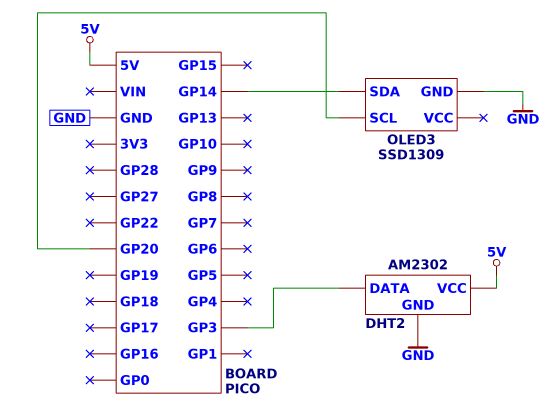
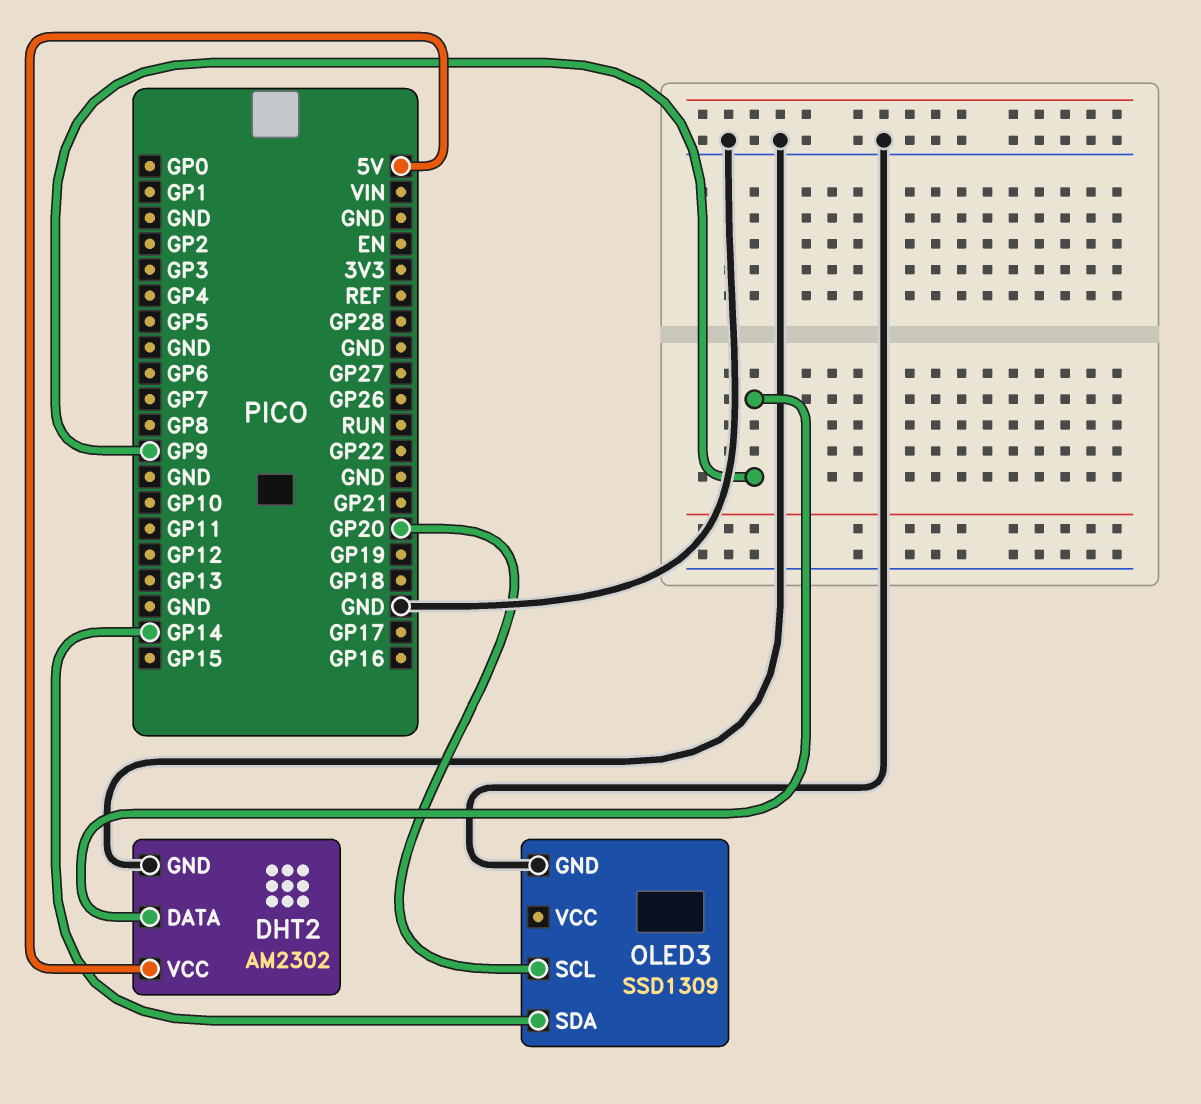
DHT2 pin DATA: GP3 -> GP9

